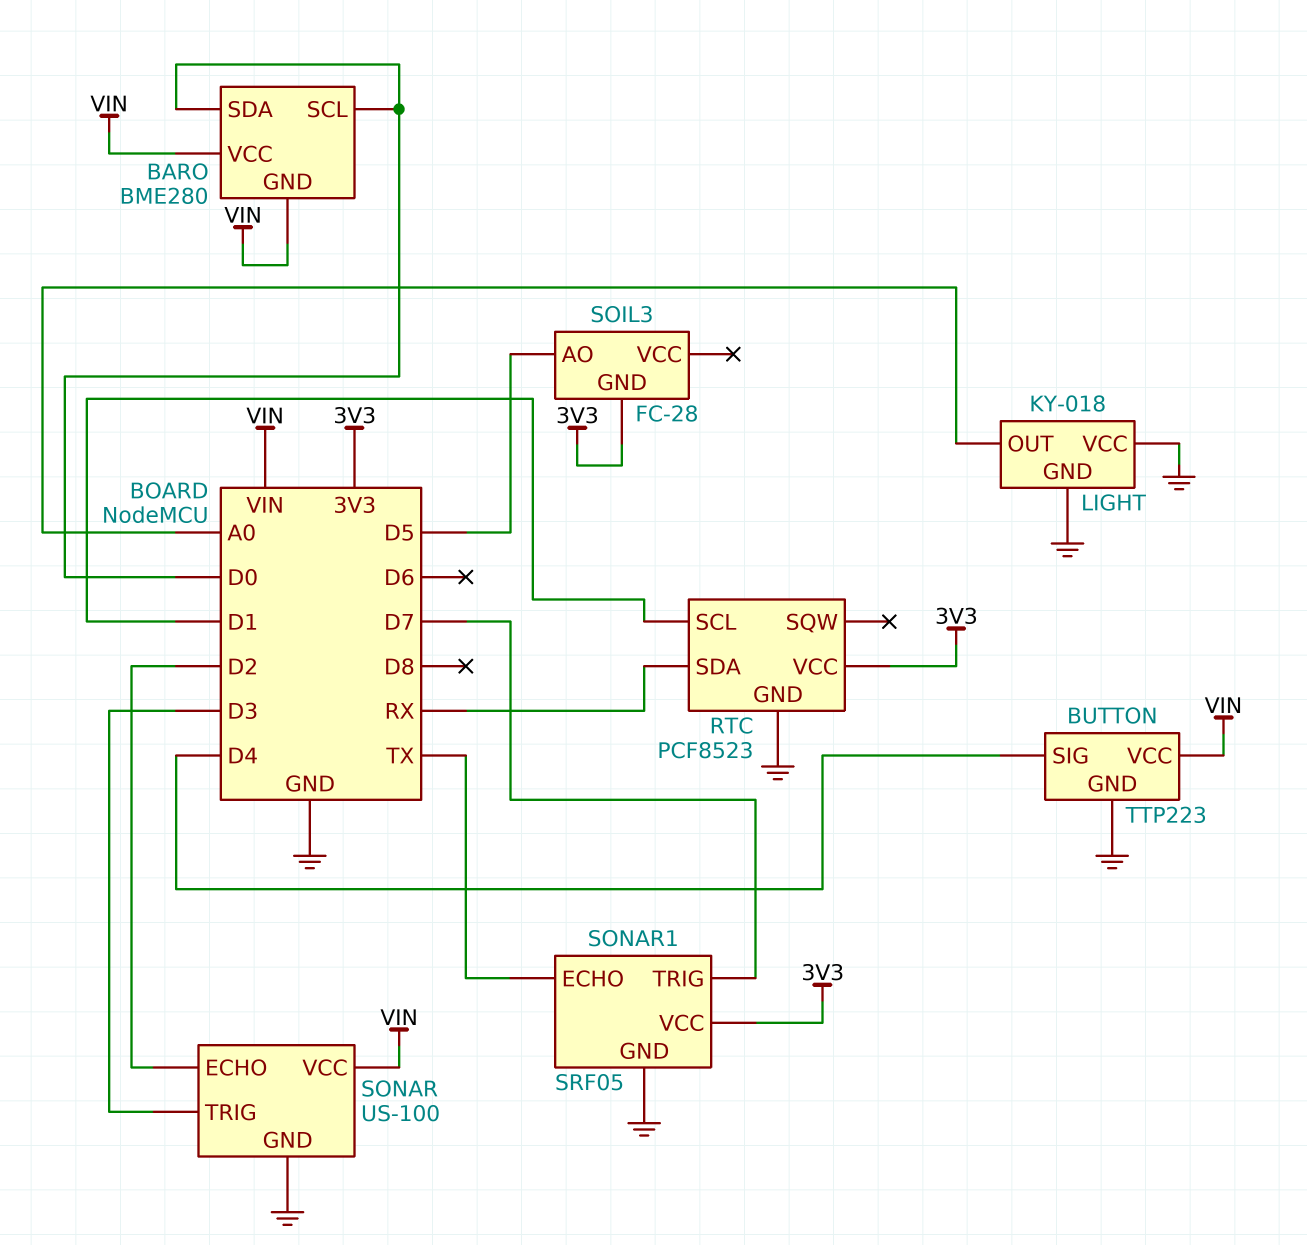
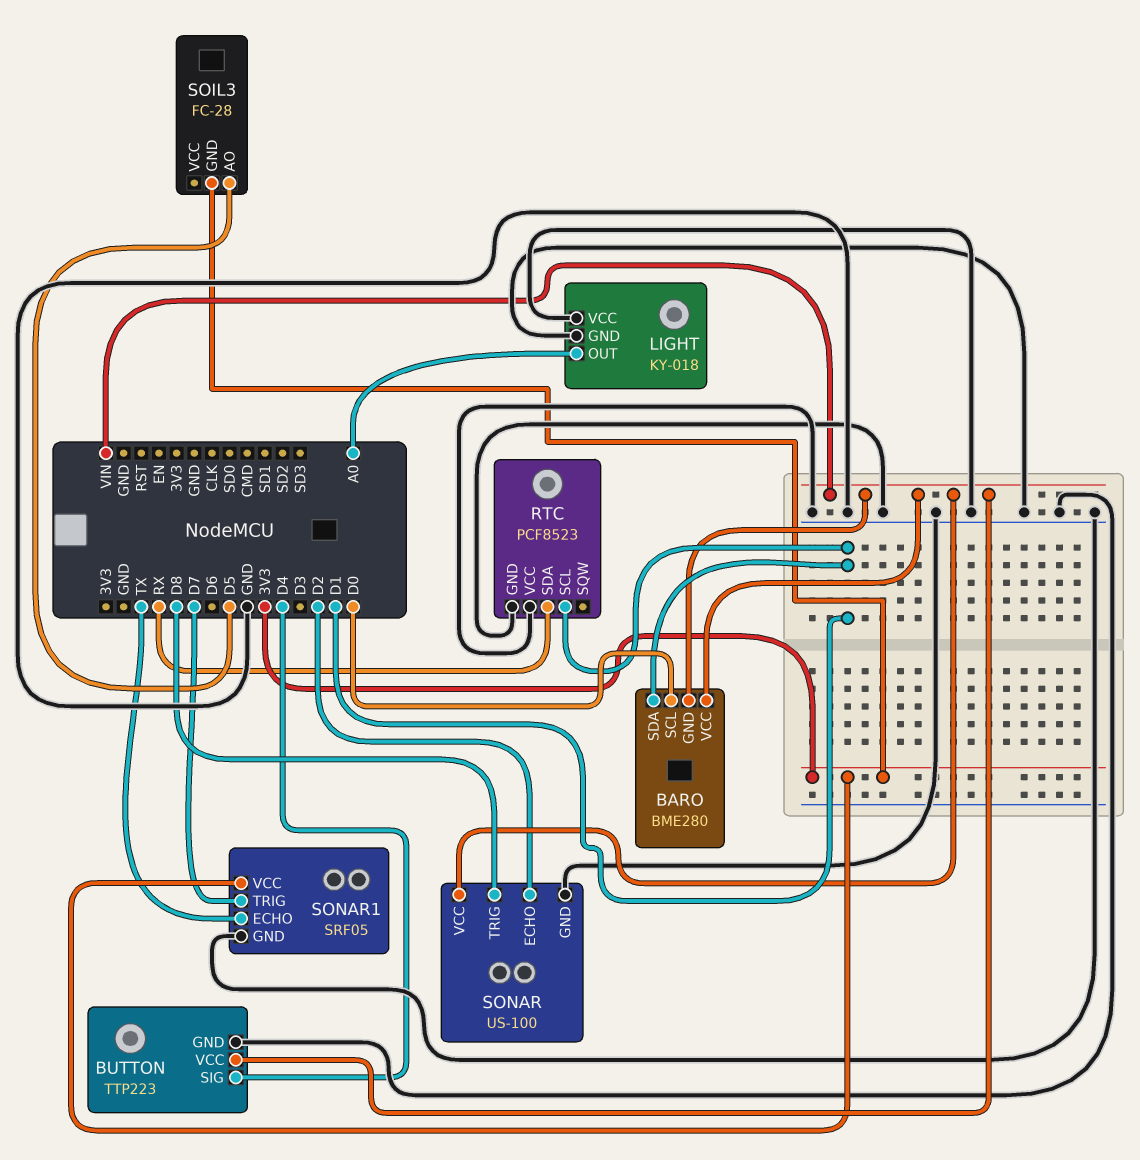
BARO pin SDA: D0 -> D1
RTC pin VCC: 3V3 -> GND
SONAR pin TRIG: D3 -> D8

